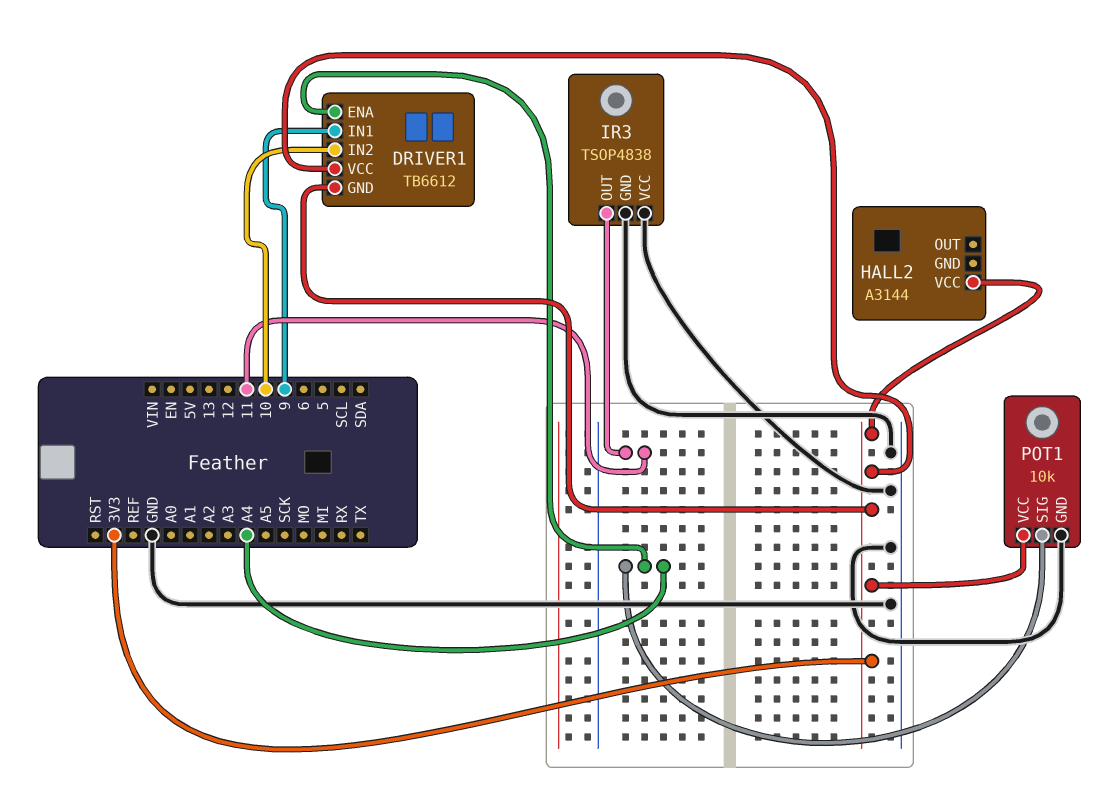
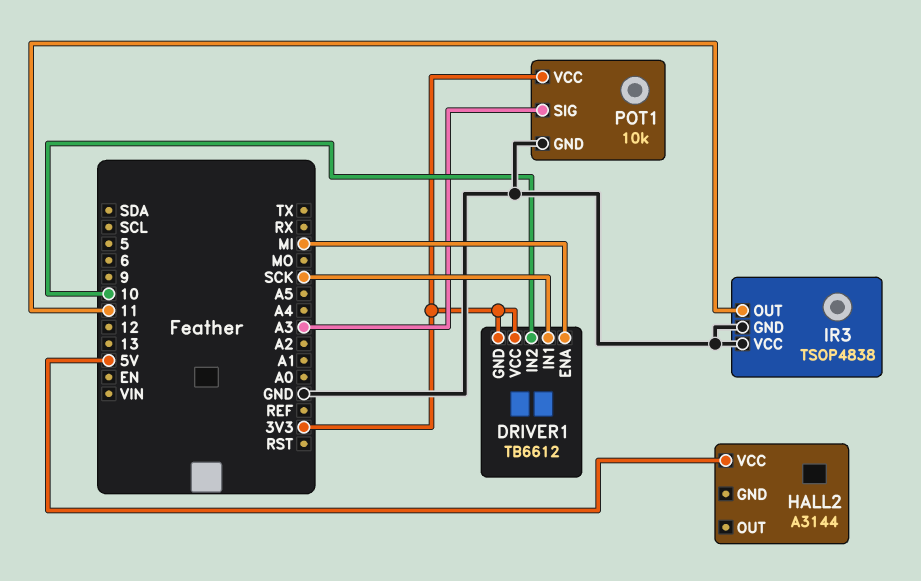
DRIVER1 pin ENA: A4 -> MI
DRIVER1 pin IN1: 9 -> SCK
HALL2 pin VCC: 3V3 -> 5V
POT1 pin SIG: A4 -> A3

